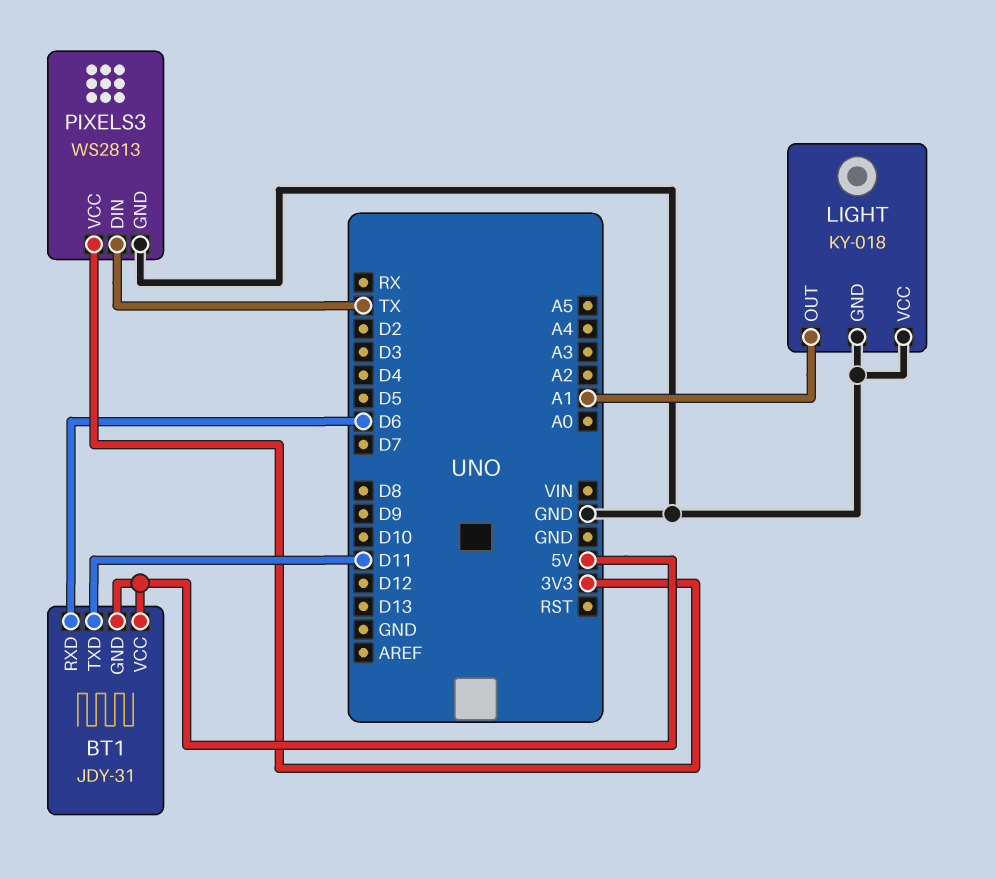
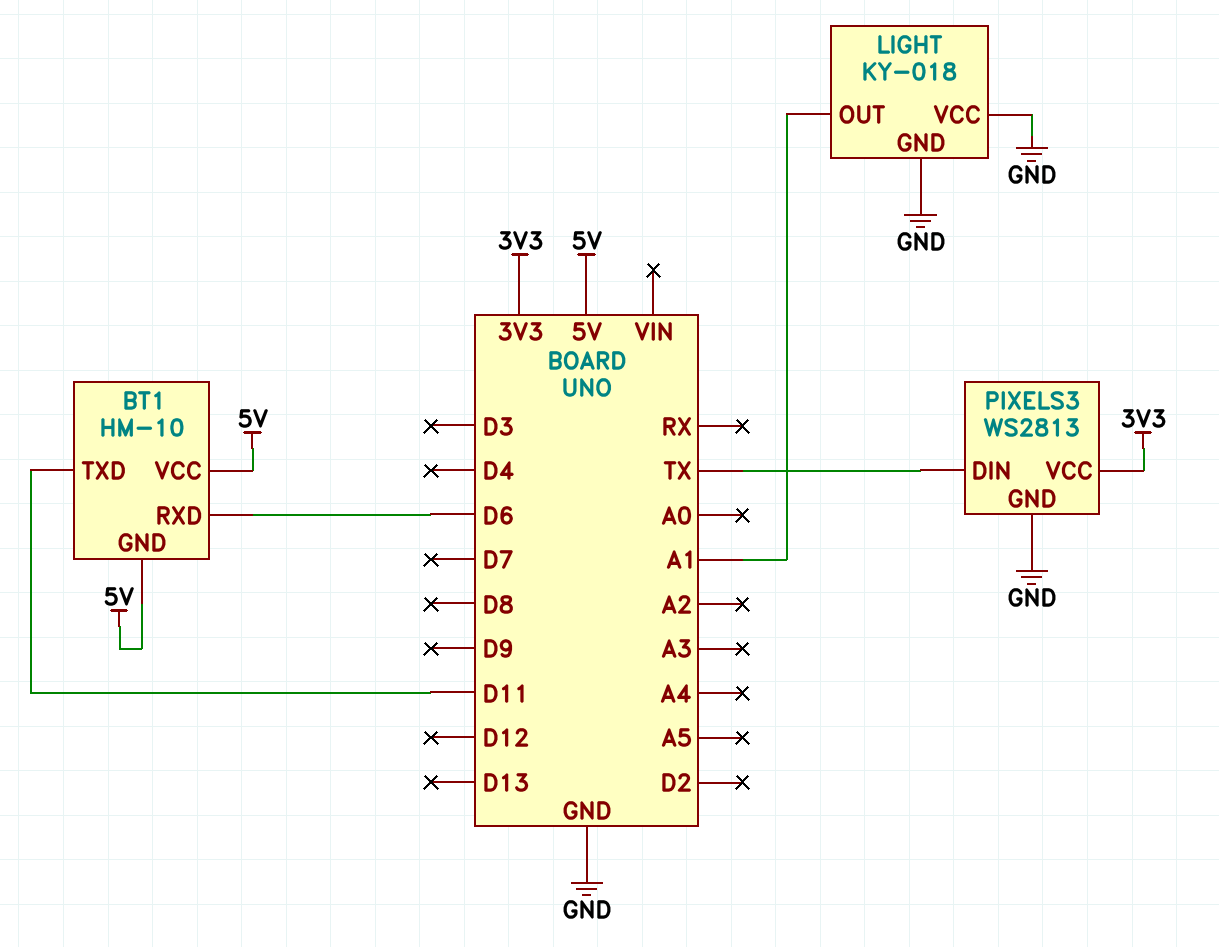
BT1: JDY-31 -> HM-10

